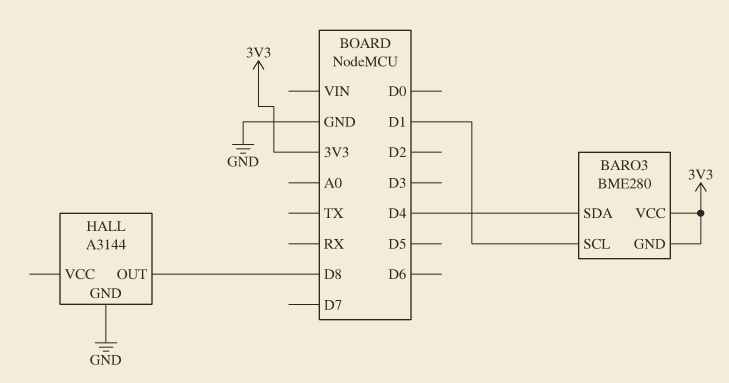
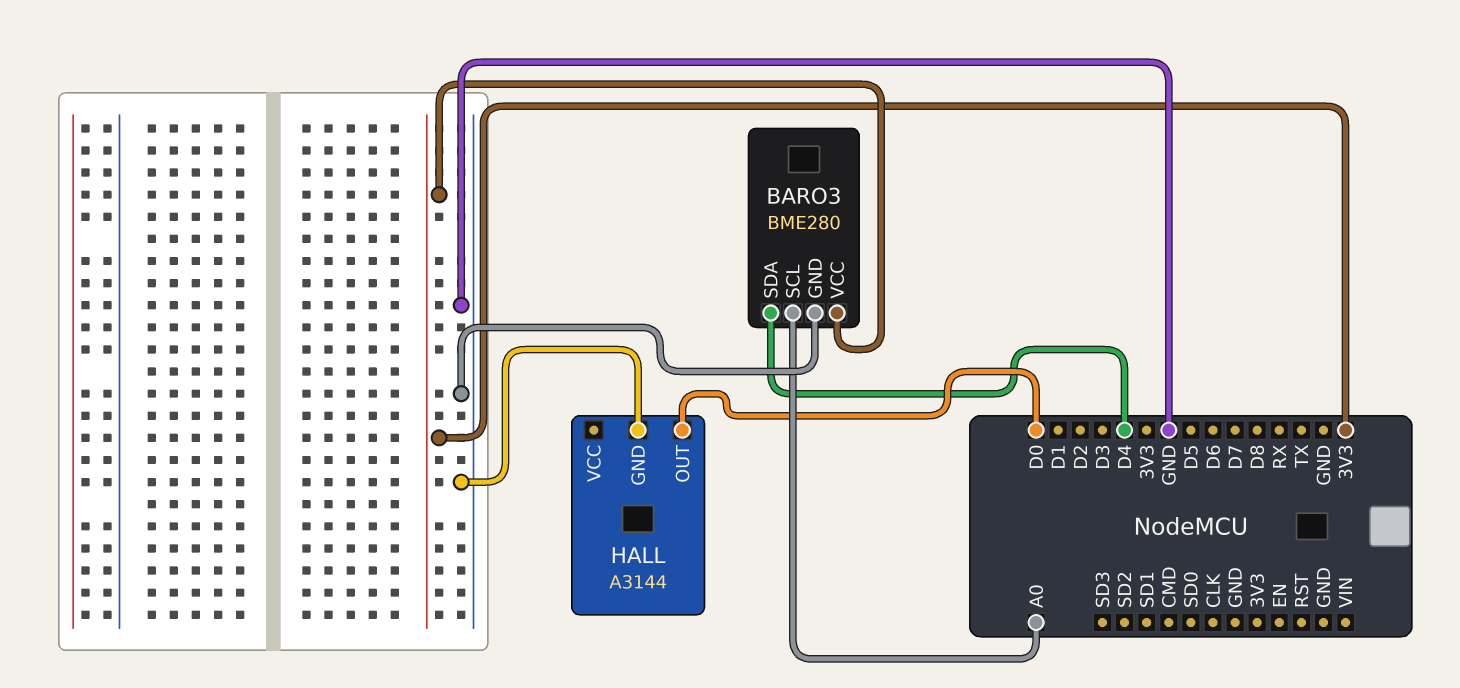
BARO3 pin GND: 3V3 -> GND
BARO3 pin SCL: D1 -> A0
HALL pin OUT: D8 -> D0

